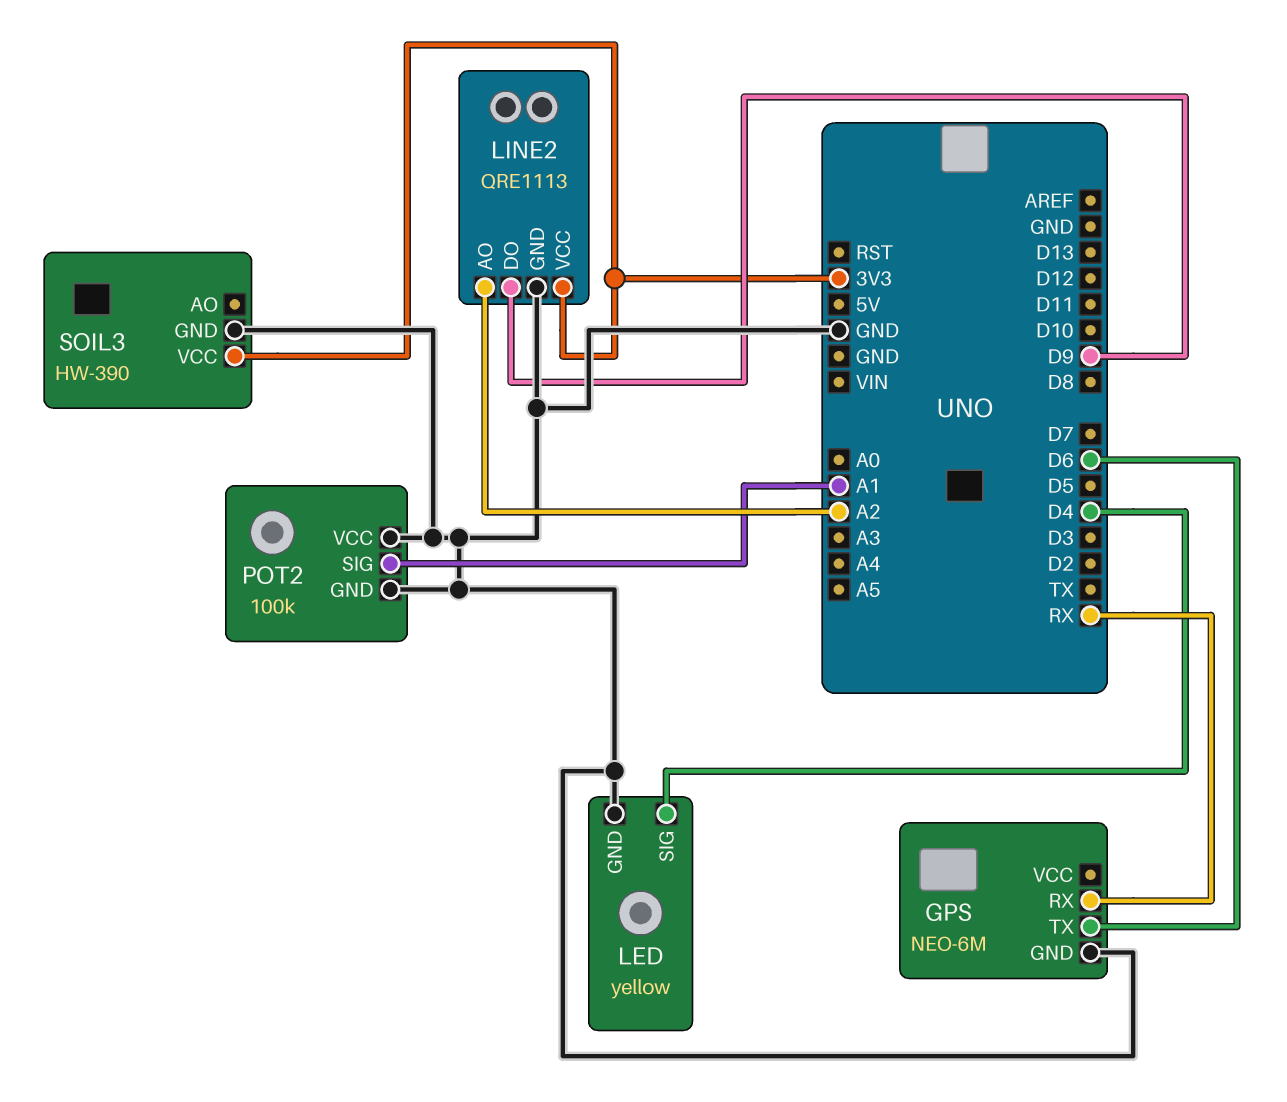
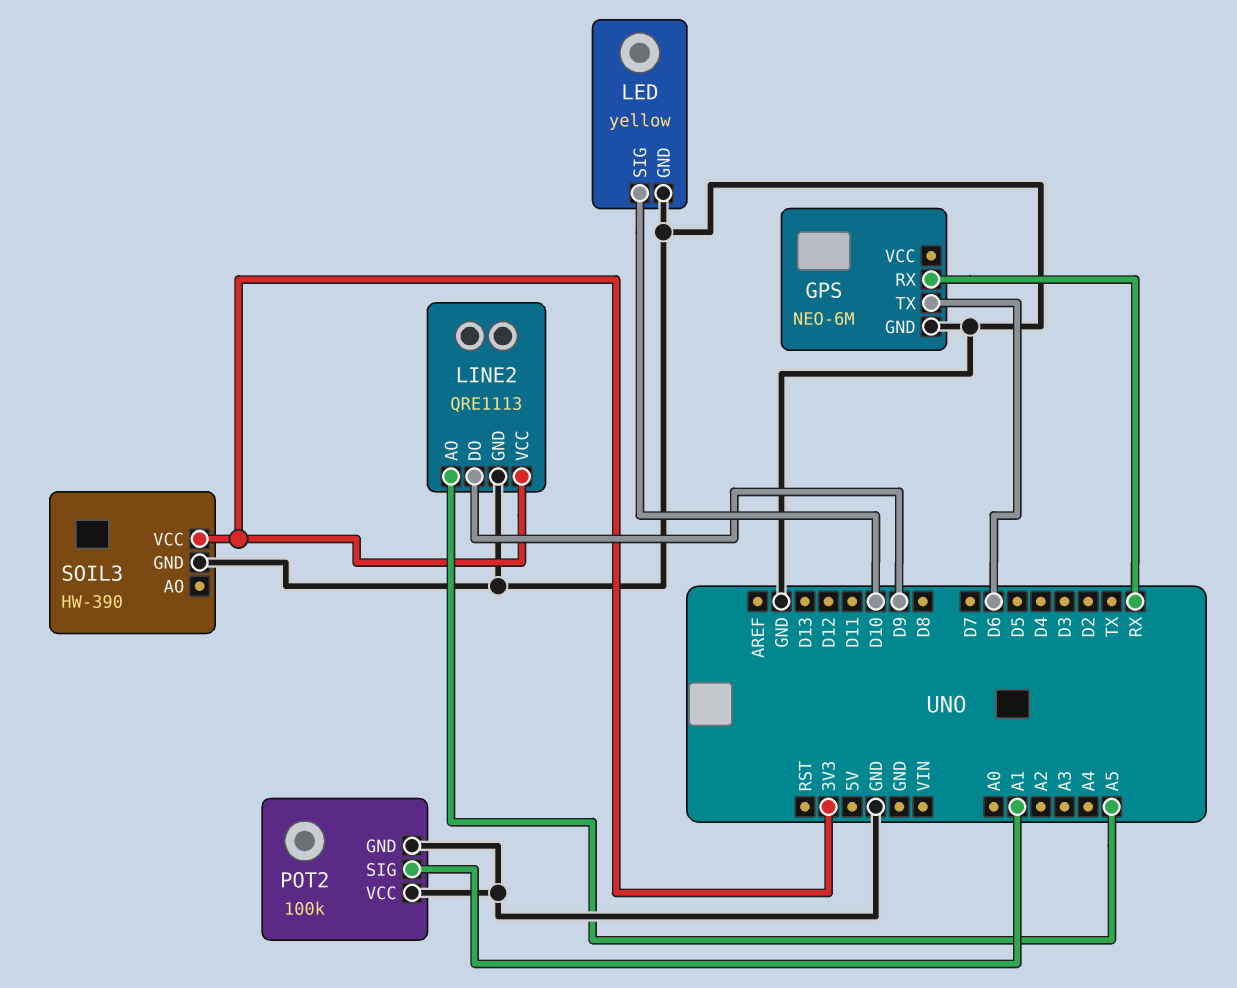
LED pin SIG: D4 -> D10
LINE2 pin AO: A2 -> A5

